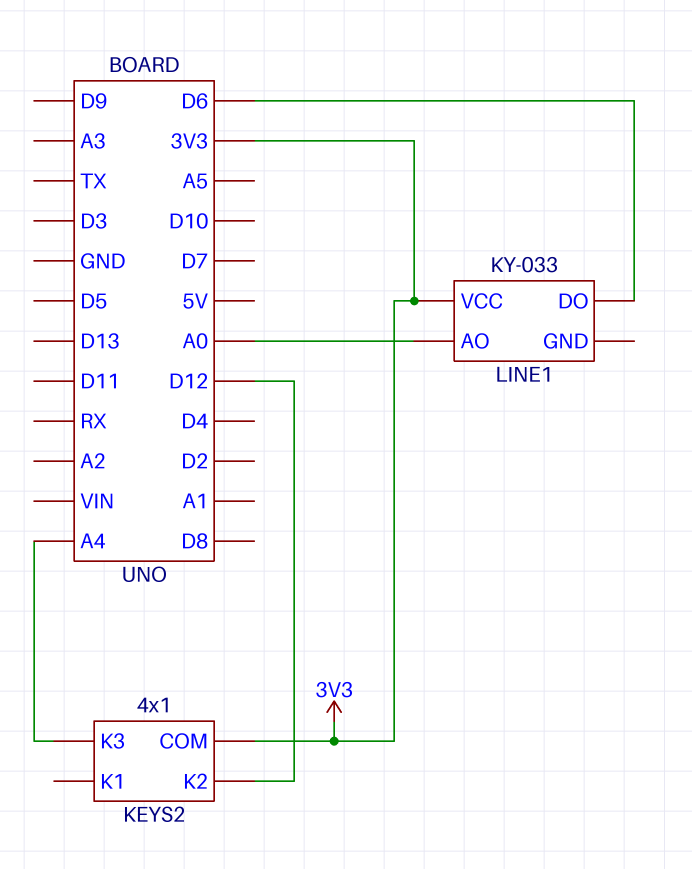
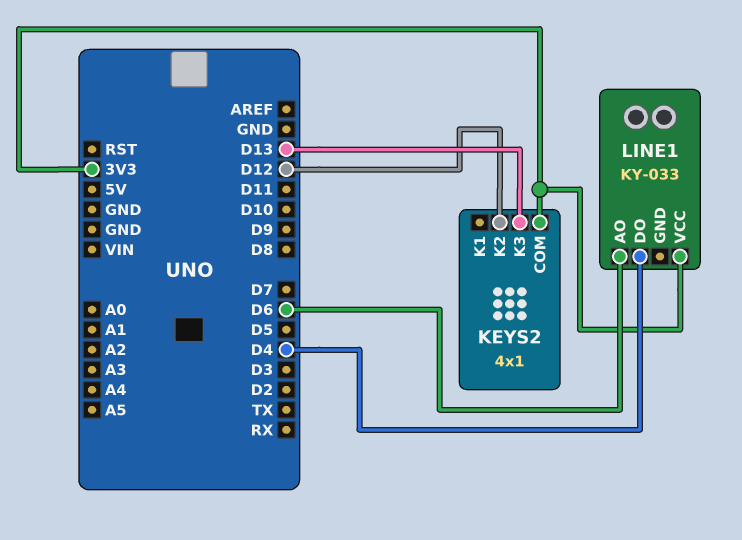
KEYS2 pin K3: A4 -> D13
LINE1 pin AO: A0 -> D6
LINE1 pin DO: D6 -> D4

